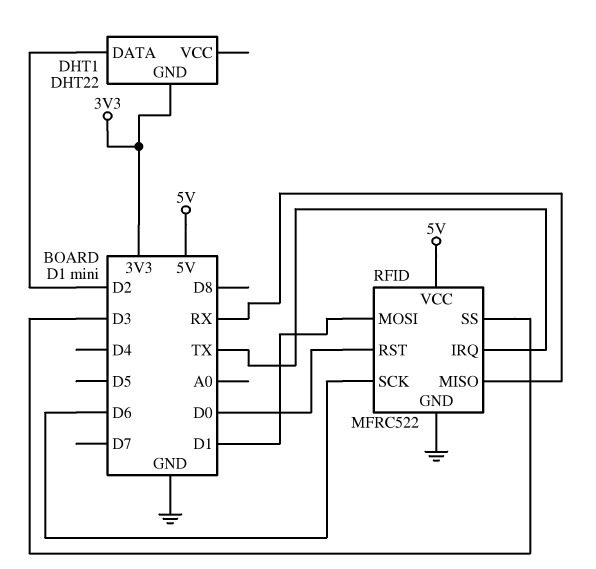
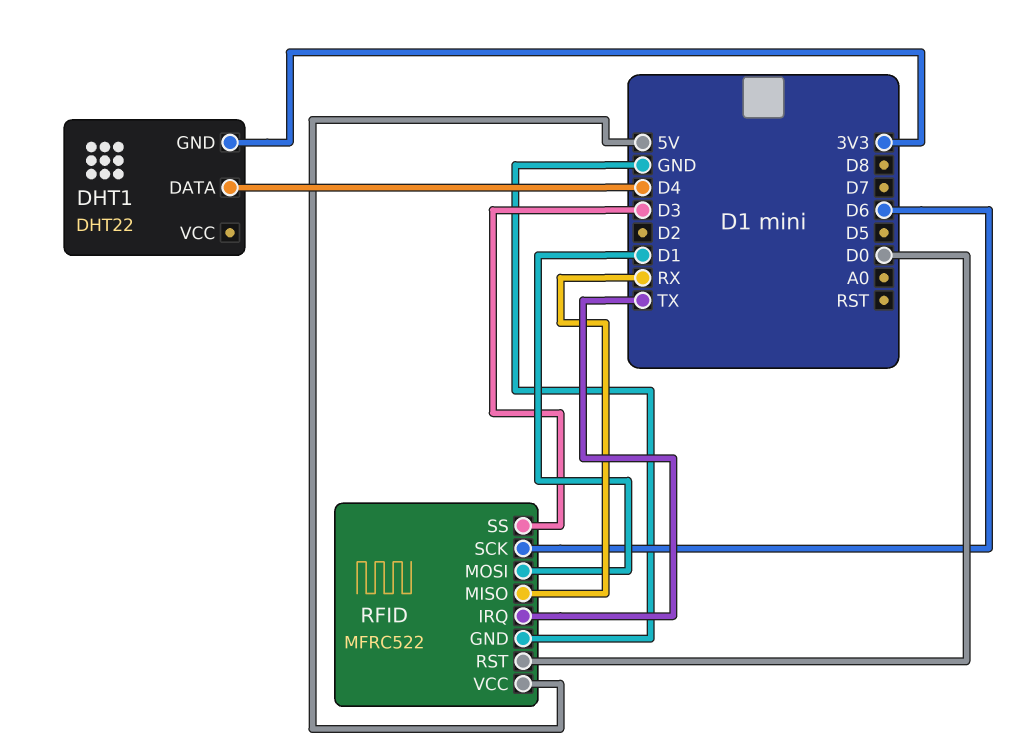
DHT1 pin DATA: D2 -> D4

